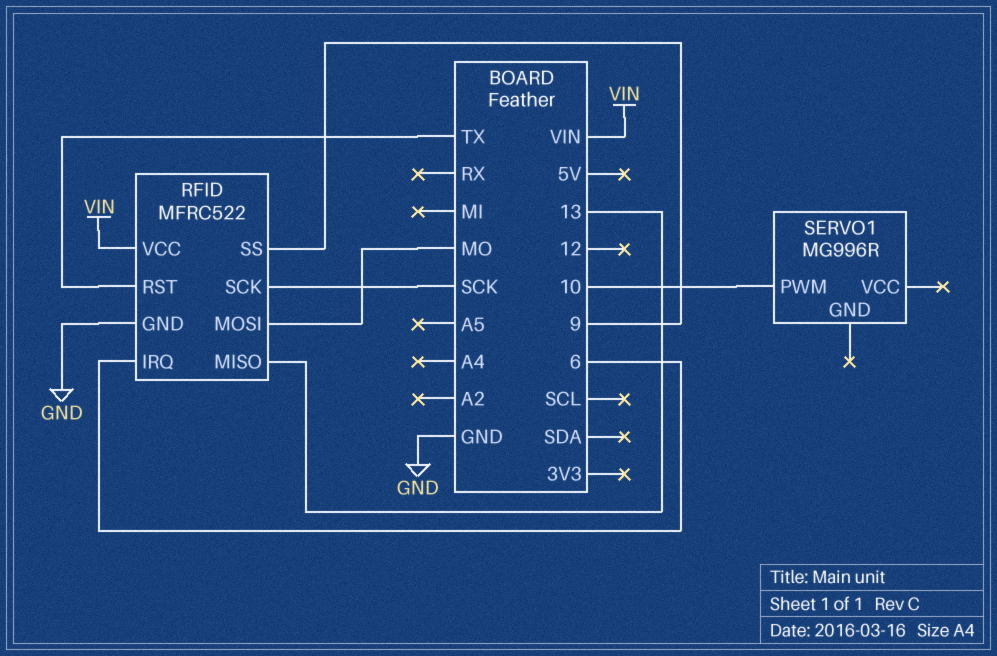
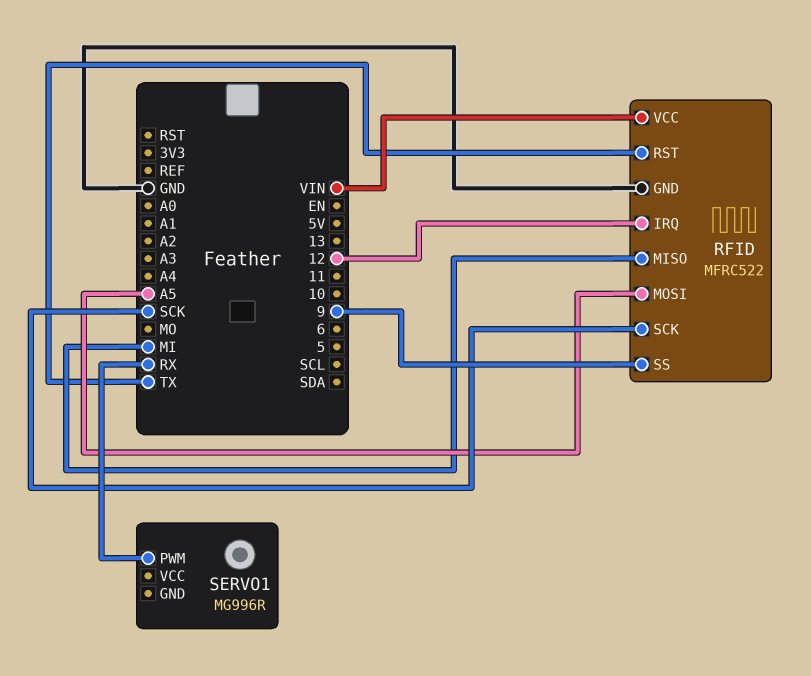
RFID pin IRQ: 6 -> 12
RFID pin MISO: 13 -> MI
RFID pin MOSI: MO -> A5
SERVO1 pin PWM: 10 -> RX

